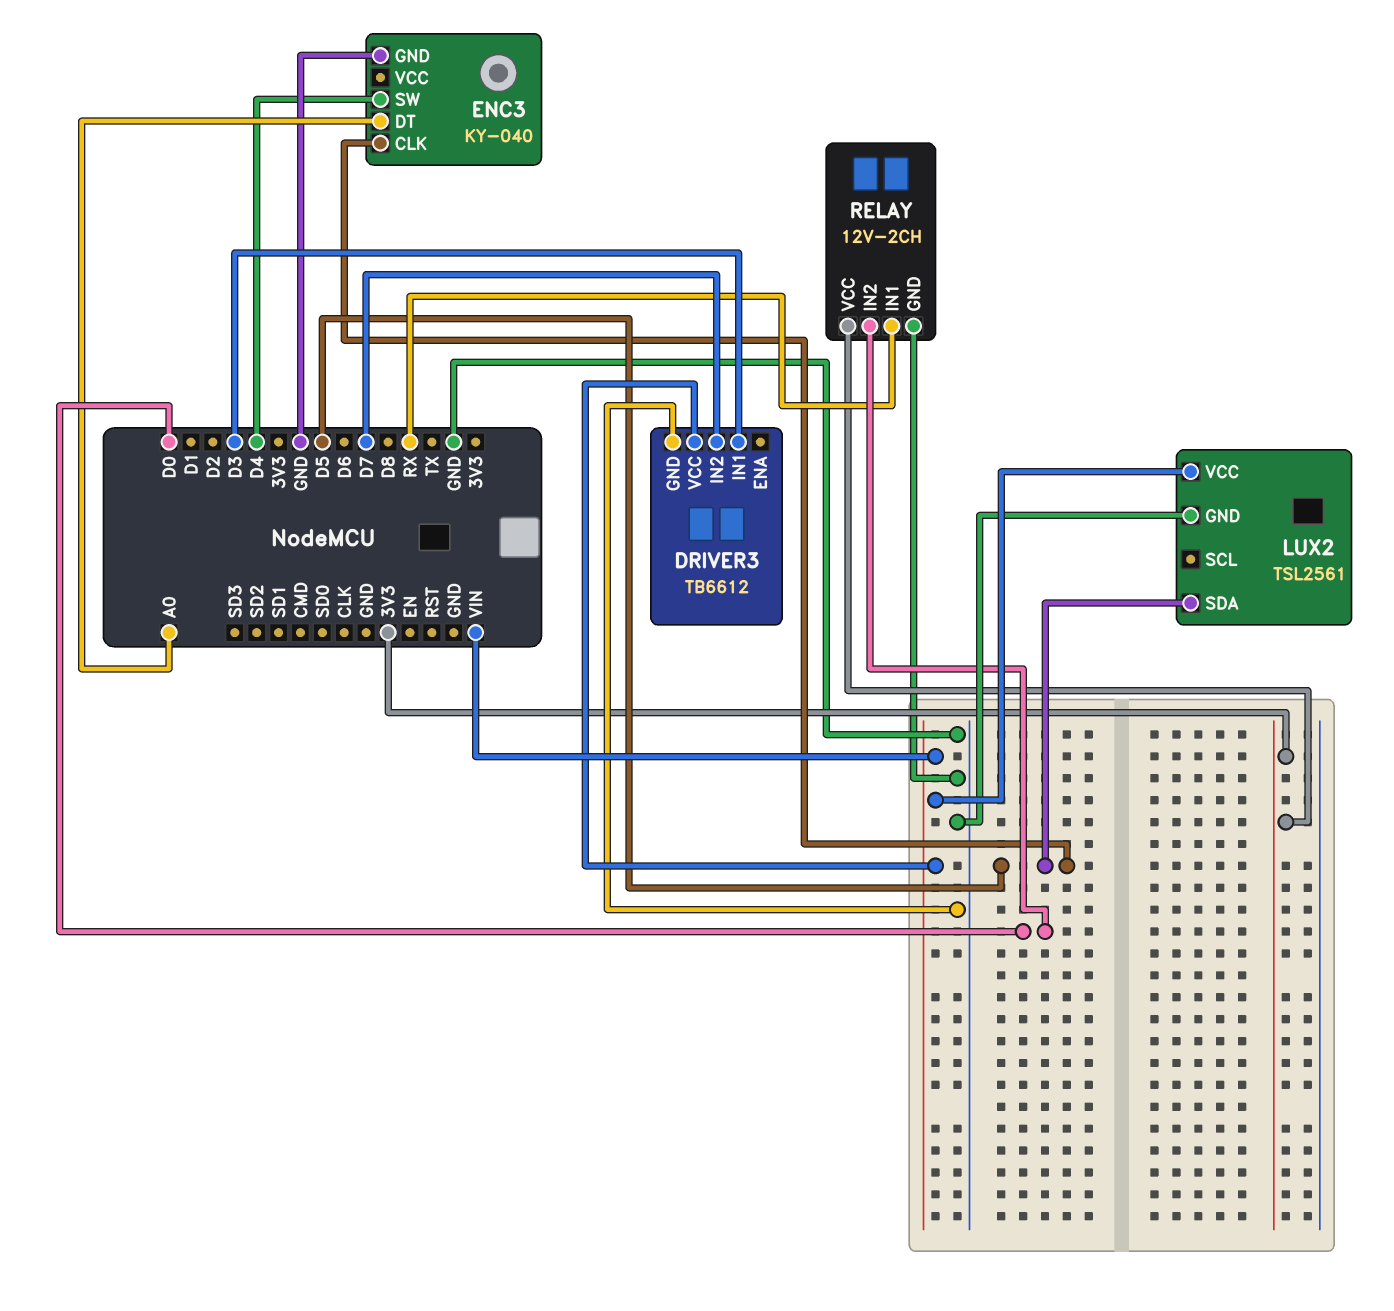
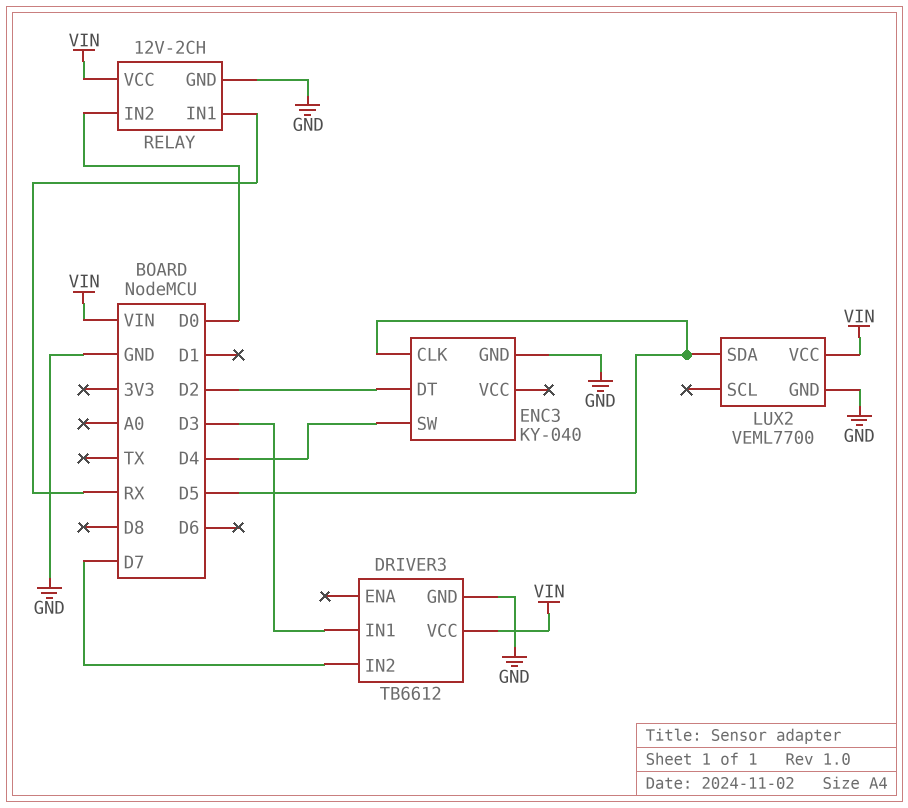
ENC3 pin DT: A0 -> D2
LUX2: TSL2561 -> VEML7700
RELAY pin VCC: 3V3 -> VIN

